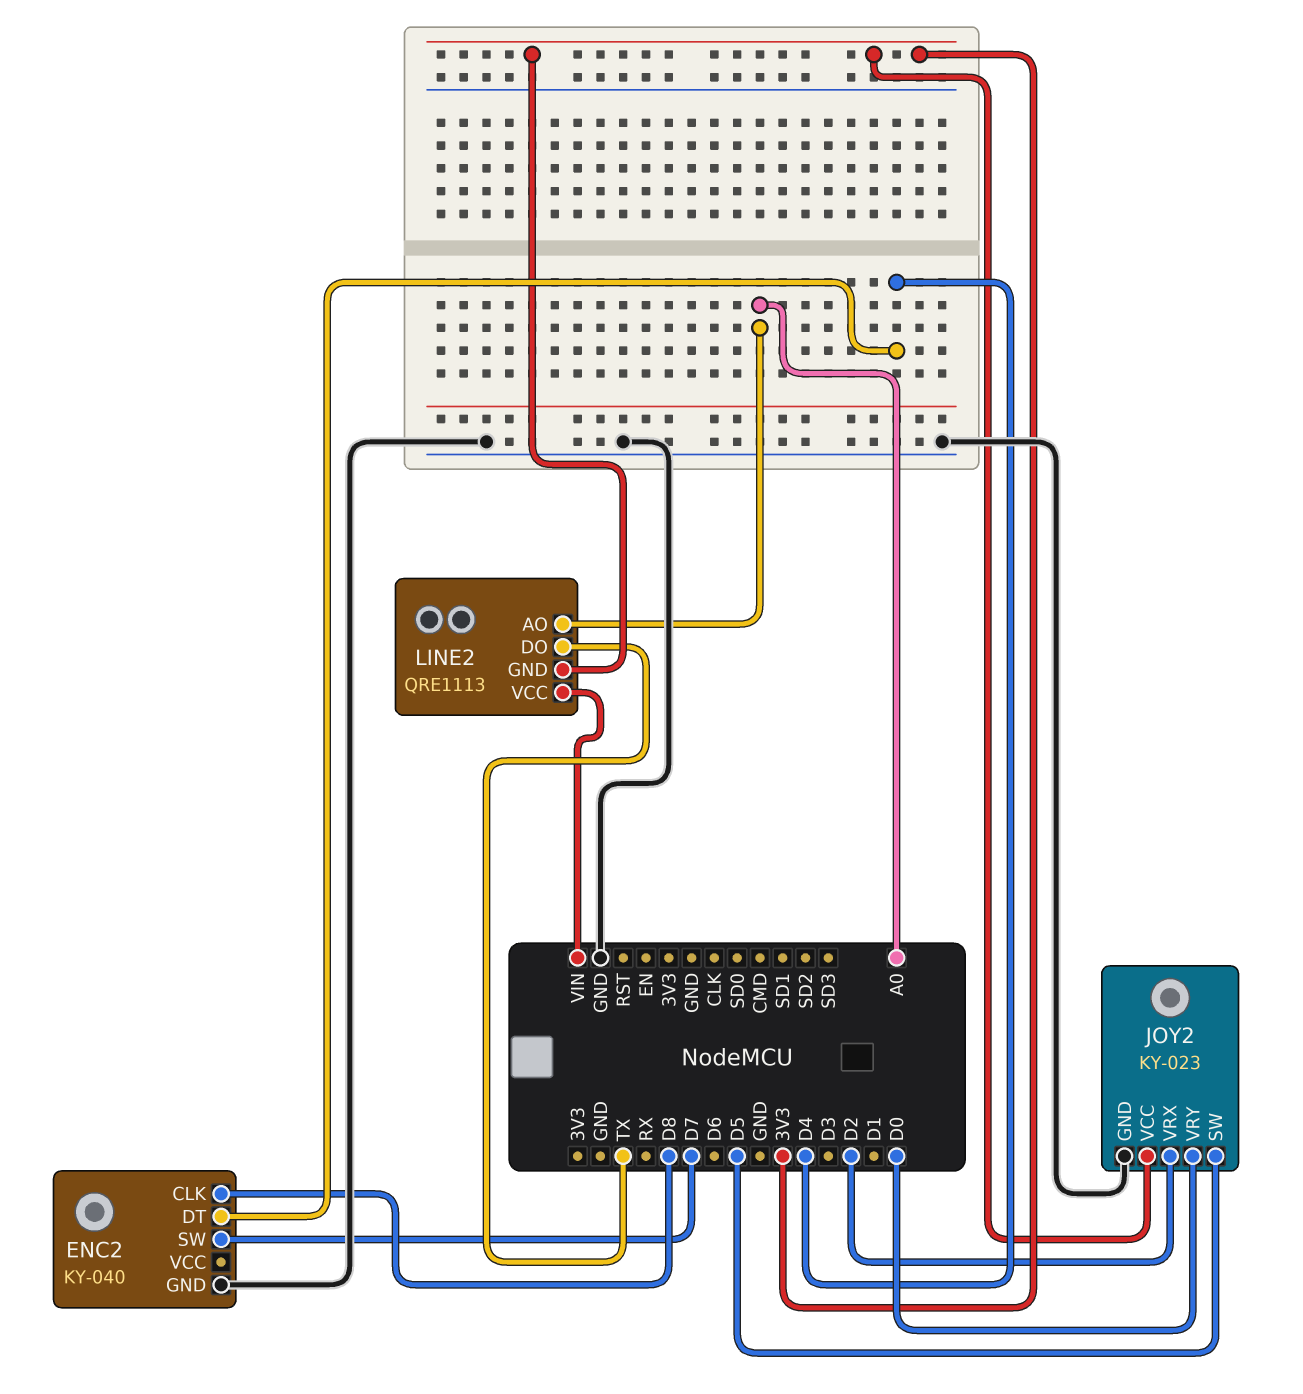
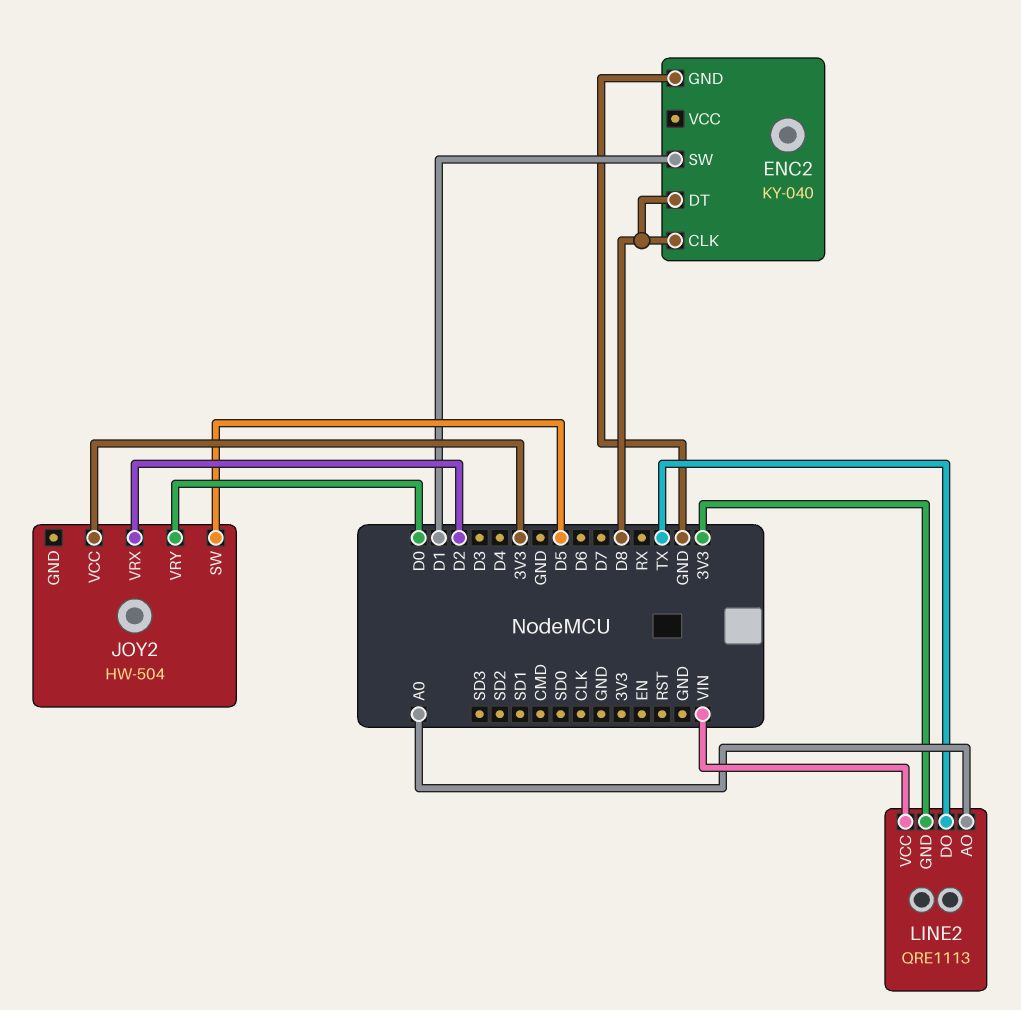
ENC2 pin DT: D4 -> D8
ENC2 pin SW: D7 -> D1
JOY2: KY-023 -> HW-504
JOY2 pin GND: GND -> none

